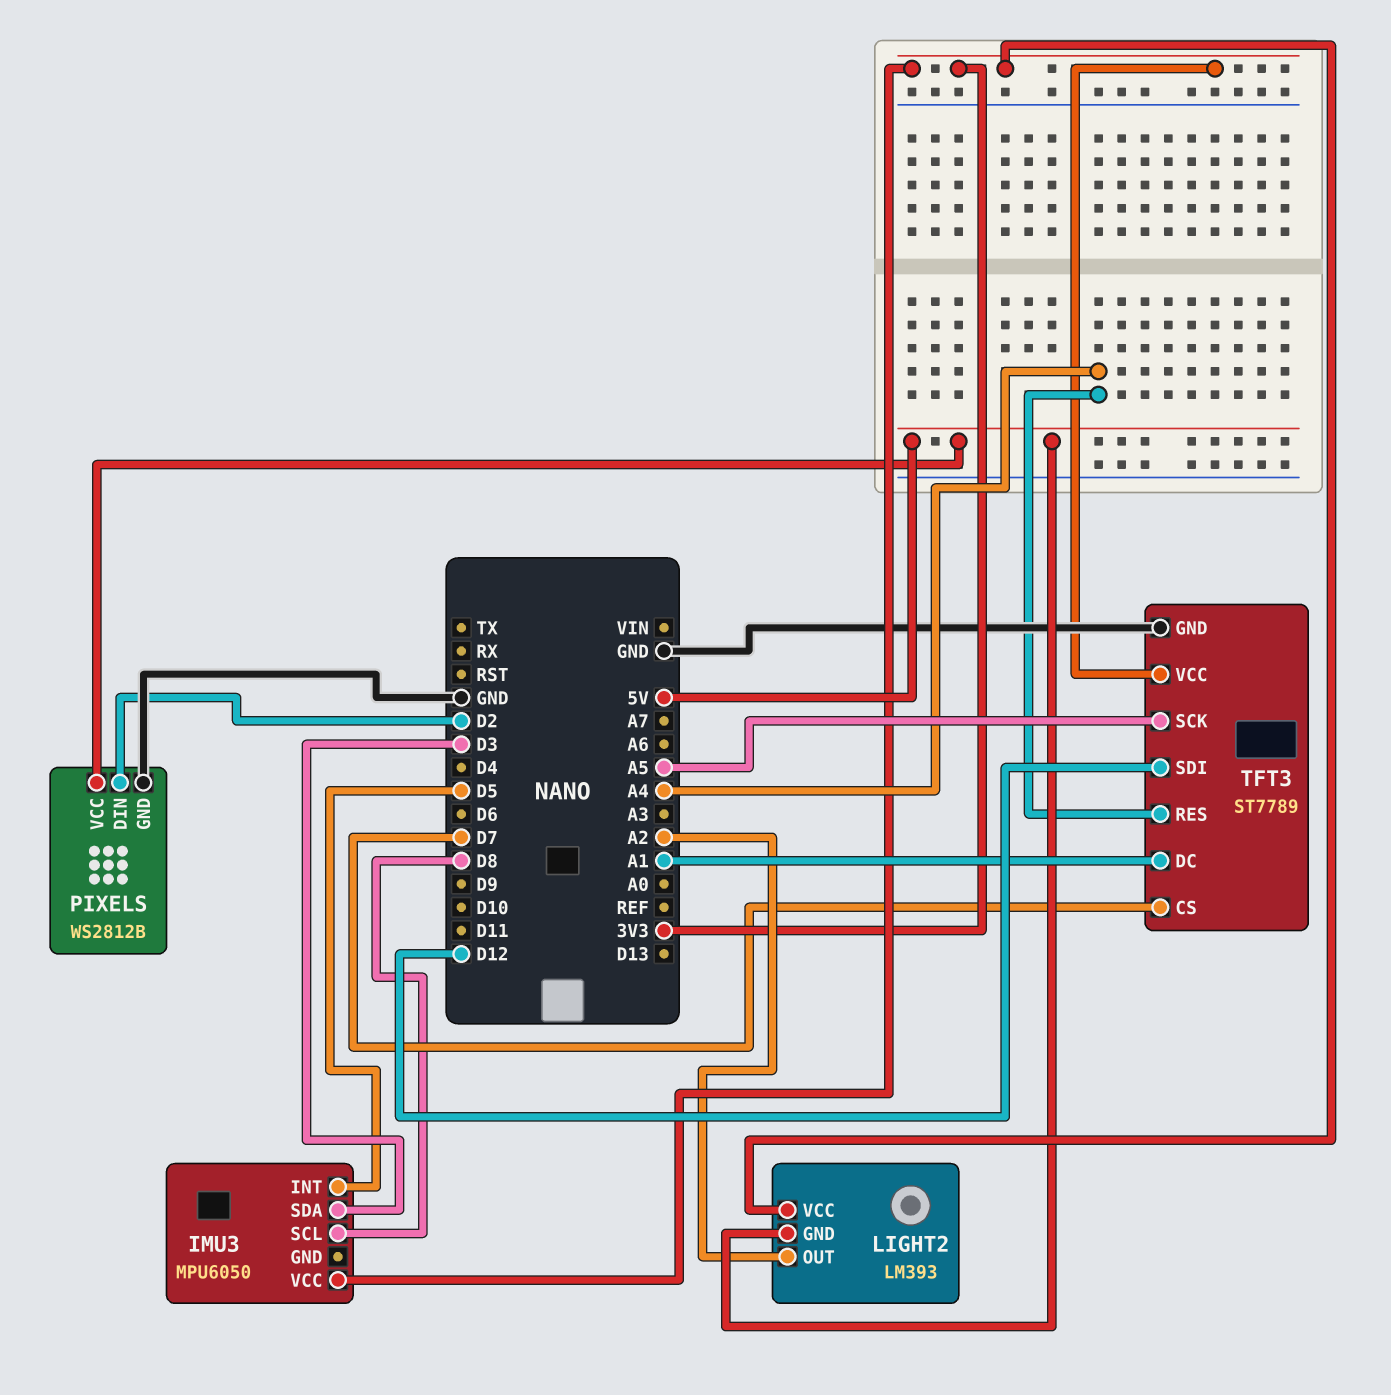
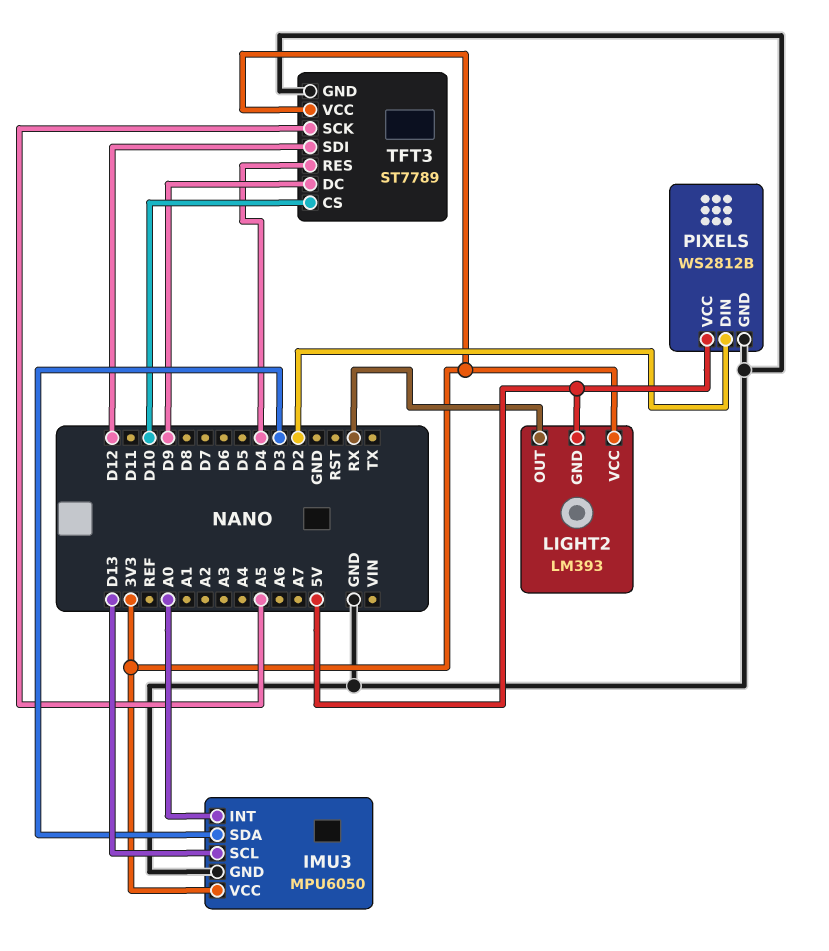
IMU3 pin GND: none -> GND
IMU3 pin INT: D5 -> A0
IMU3 pin SCL: D8 -> D13
LIGHT2 pin OUT: A2 -> RX
TFT3 pin CS: D7 -> D10
TFT3 pin DC: A1 -> D9
TFT3 pin RES: A4 -> D4

